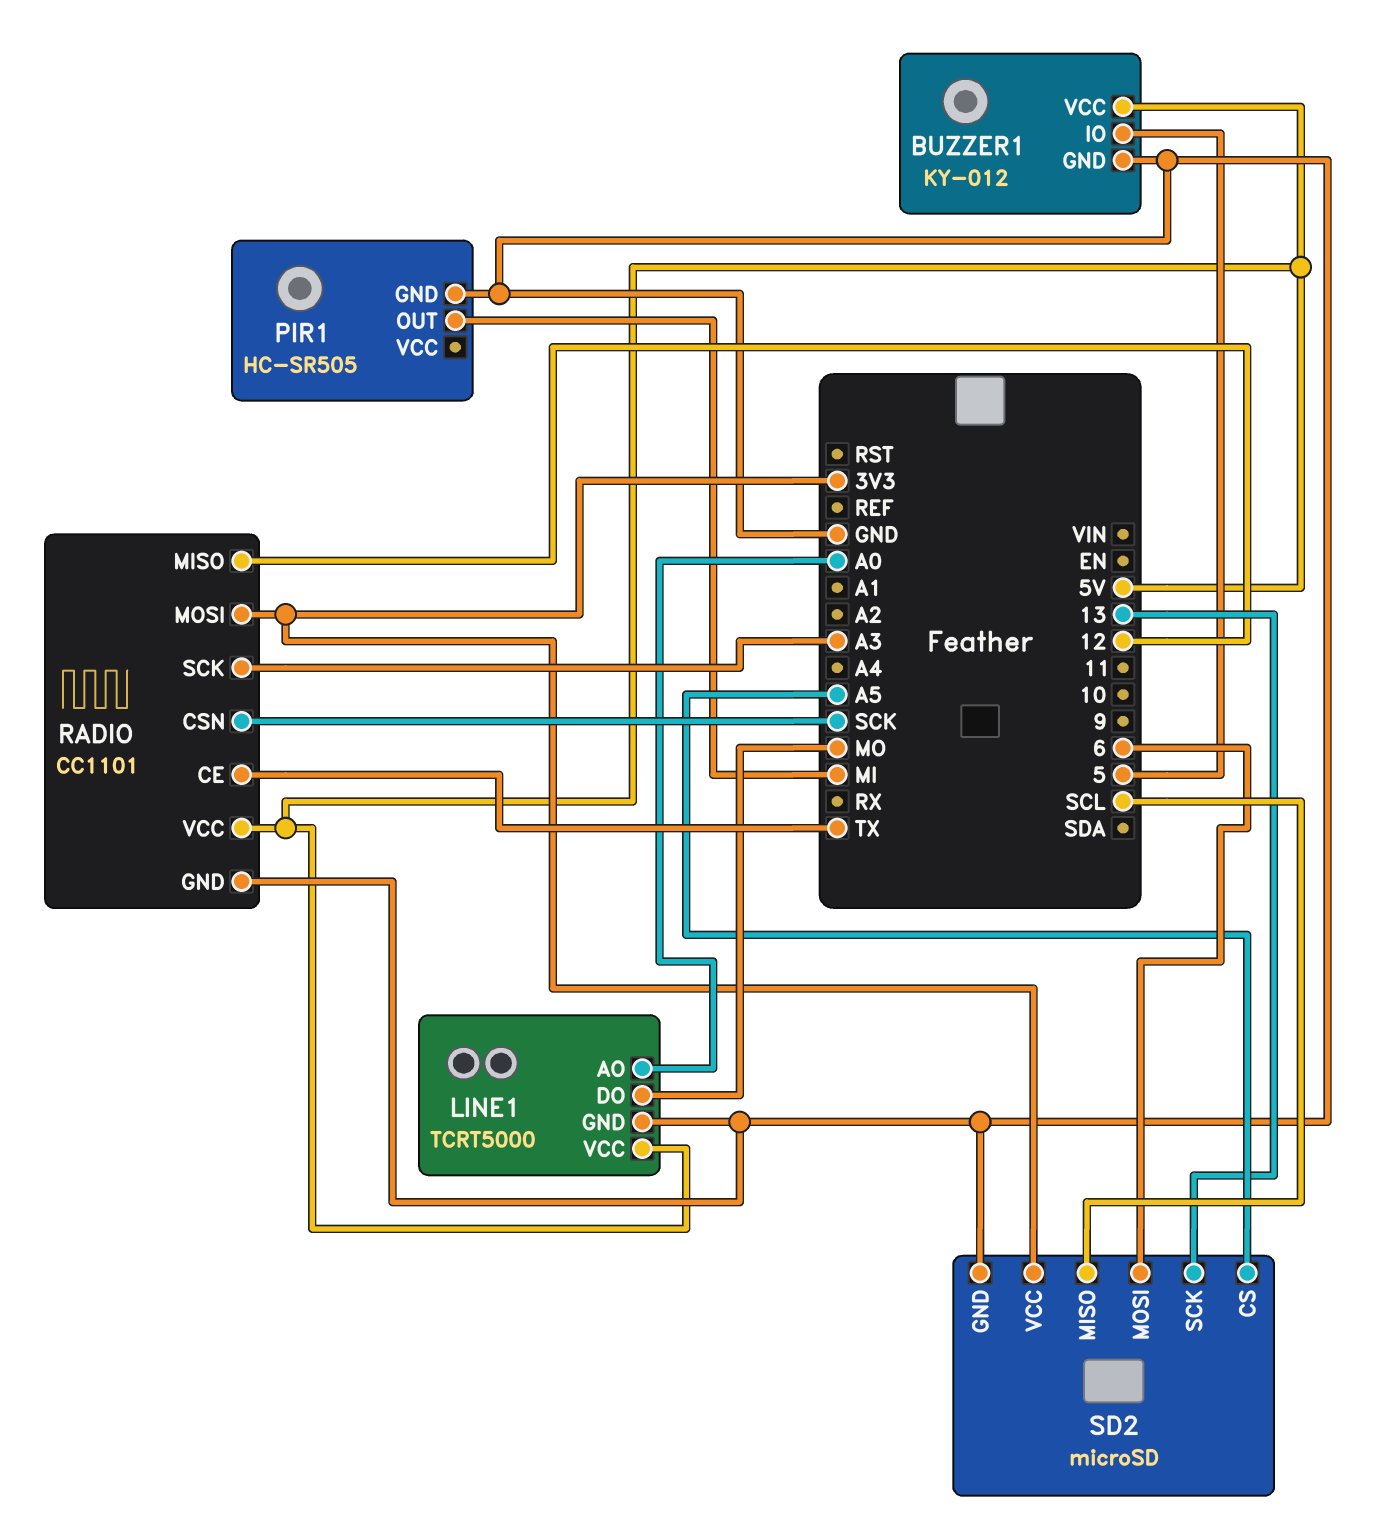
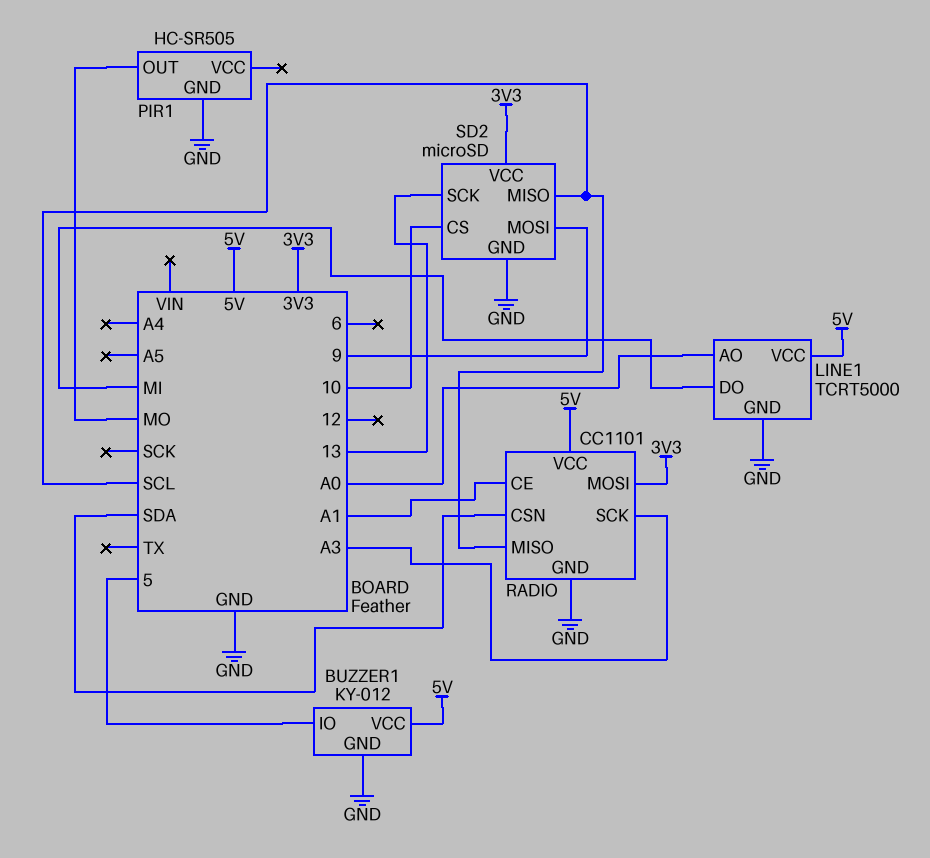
LINE1 pin DO: MO -> MI
PIR1 pin OUT: MI -> MO
RADIO pin CE: TX -> A1
RADIO pin CSN: SCK -> SDA
RADIO pin MISO: 12 -> SCL
SD2 pin CS: A5 -> 10
SD2 pin MOSI: 6 -> 9

